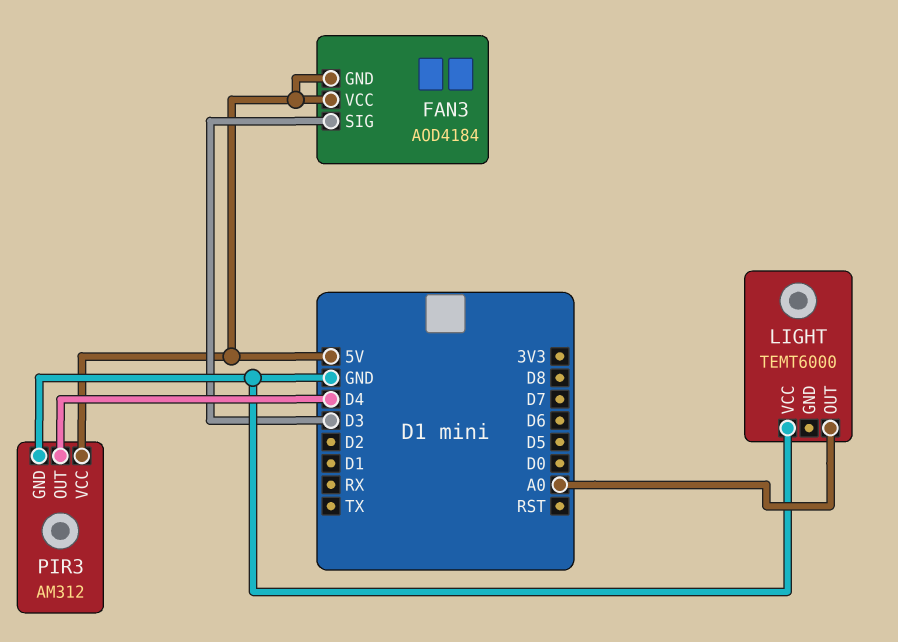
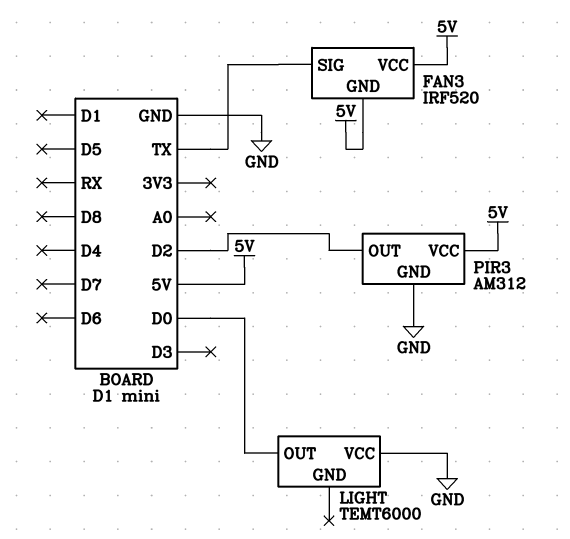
FAN3: AOD4184 -> IRF520
FAN3 pin SIG: D3 -> TX
LIGHT pin OUT: A0 -> D0
PIR3 pin OUT: D4 -> D2

